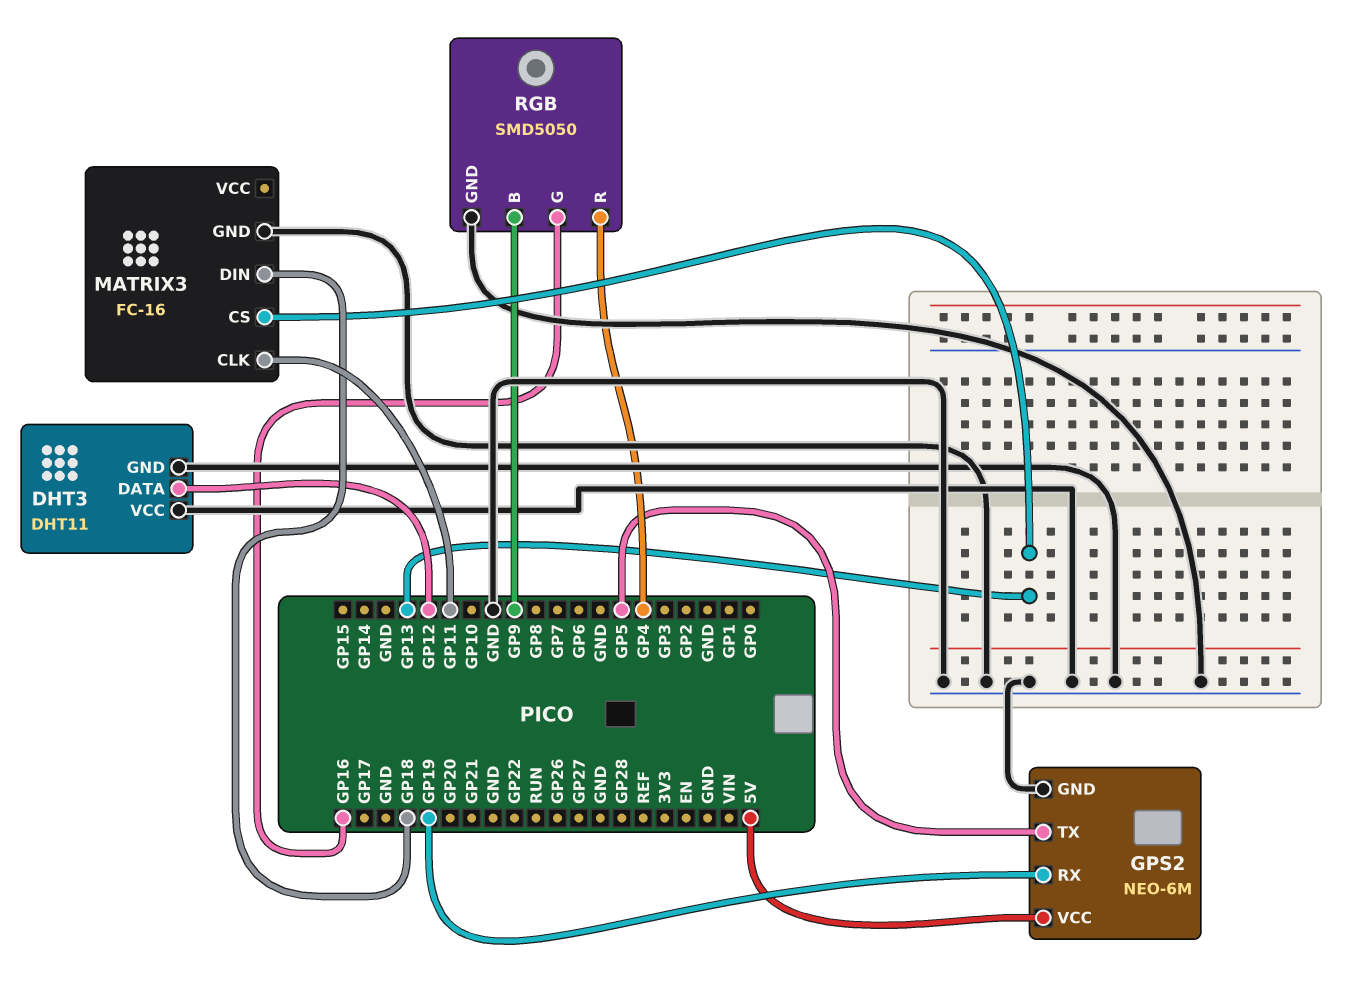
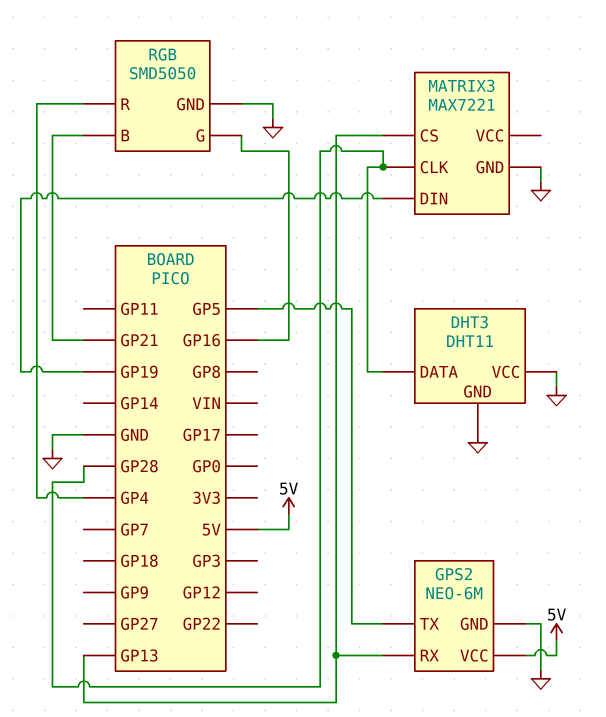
DHT3 pin DATA: GP12 -> GP28
GPS2 pin RX: GP19 -> GP13
MATRIX3: FC-16 -> MAX7221
MATRIX3 pin CLK: GP11 -> GP28
MATRIX3 pin DIN: GP18 -> GP19
RGB pin B: GP9 -> GP21

